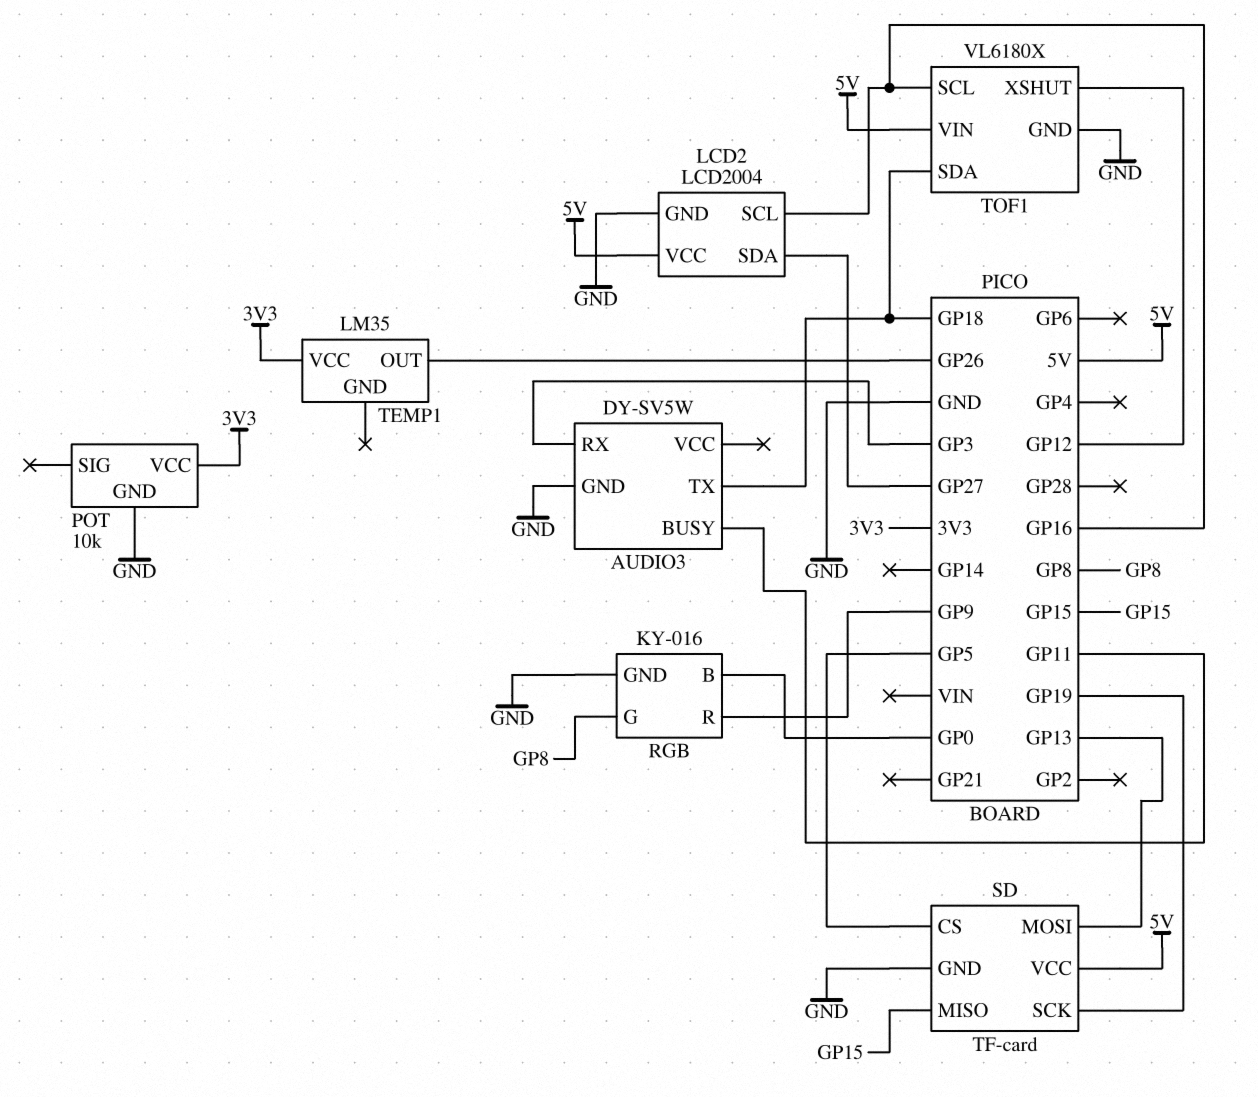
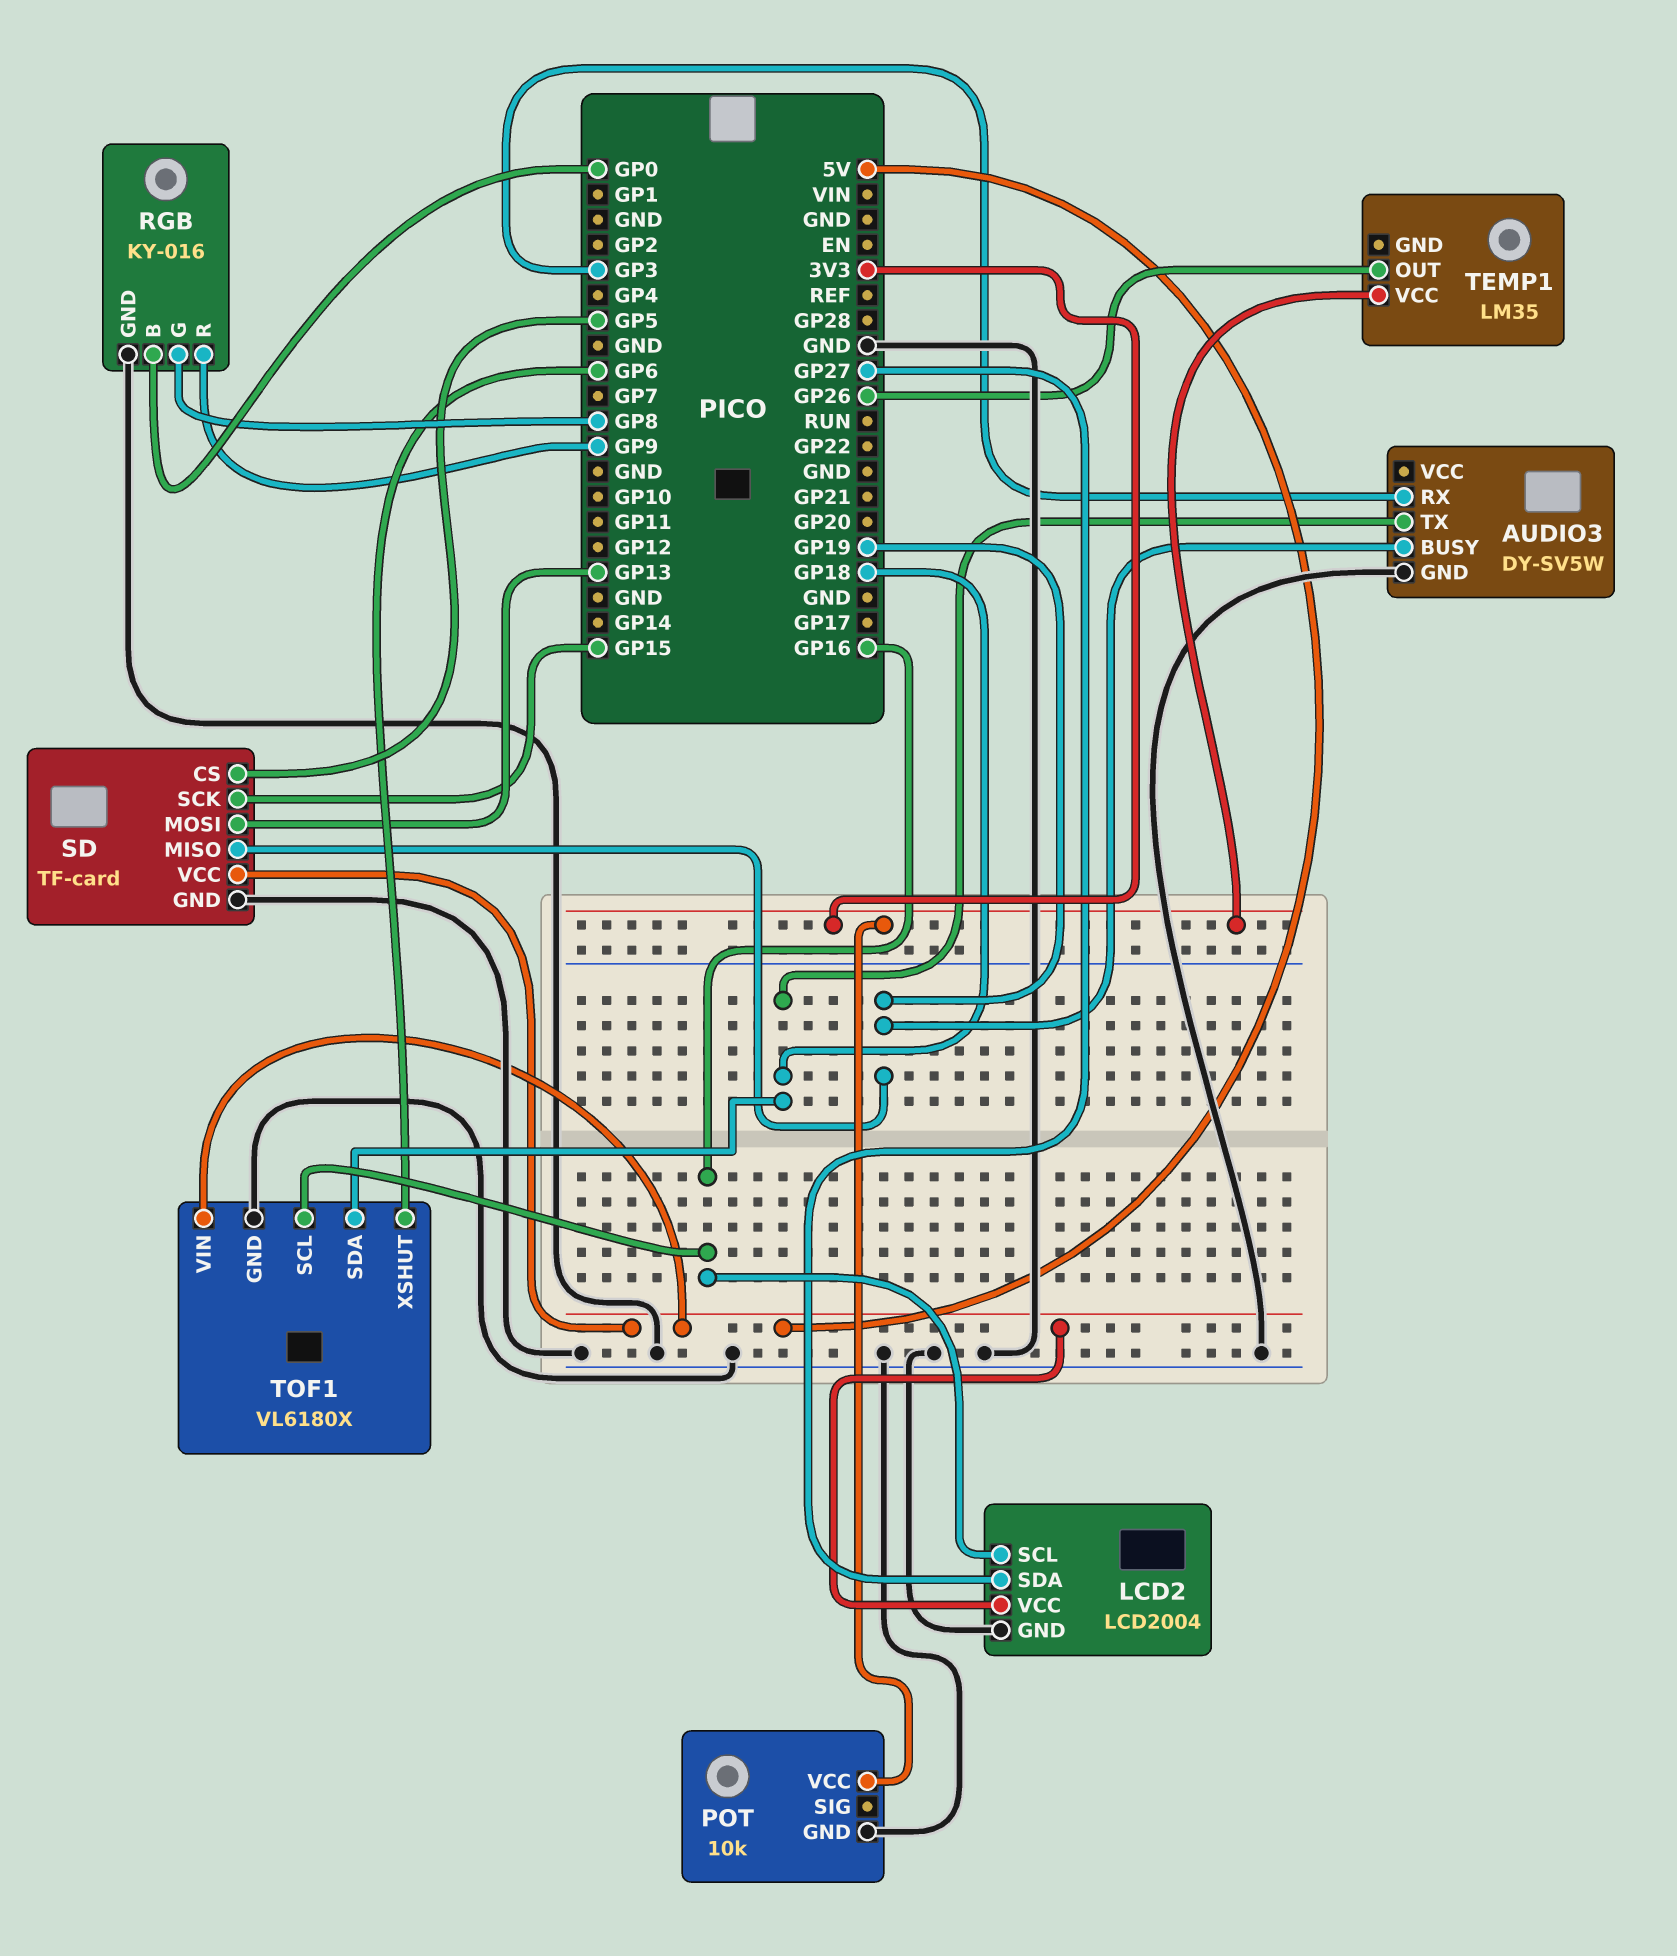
AUDIO3 pin BUSY: GP11 -> GP19
SD pin MISO: GP15 -> GP19
SD pin SCK: GP19 -> GP15
TOF1 pin XSHUT: GP12 -> GP6

